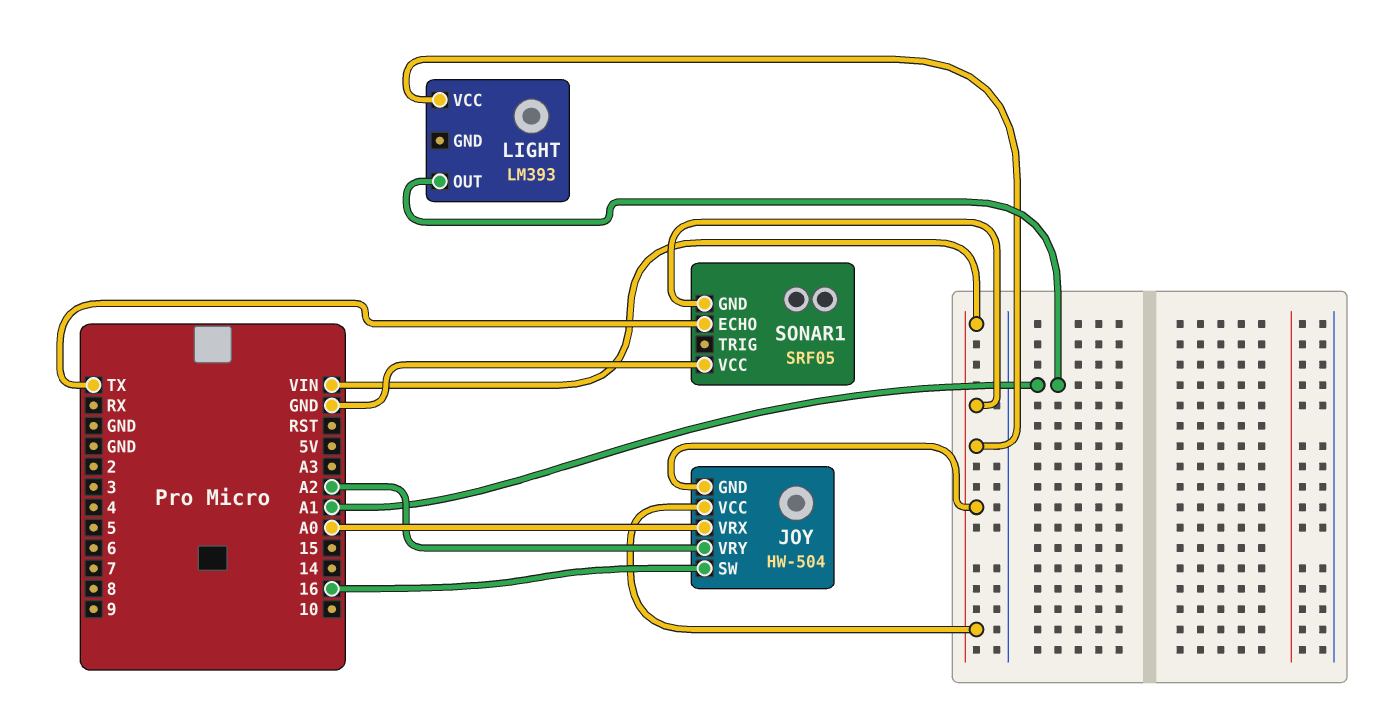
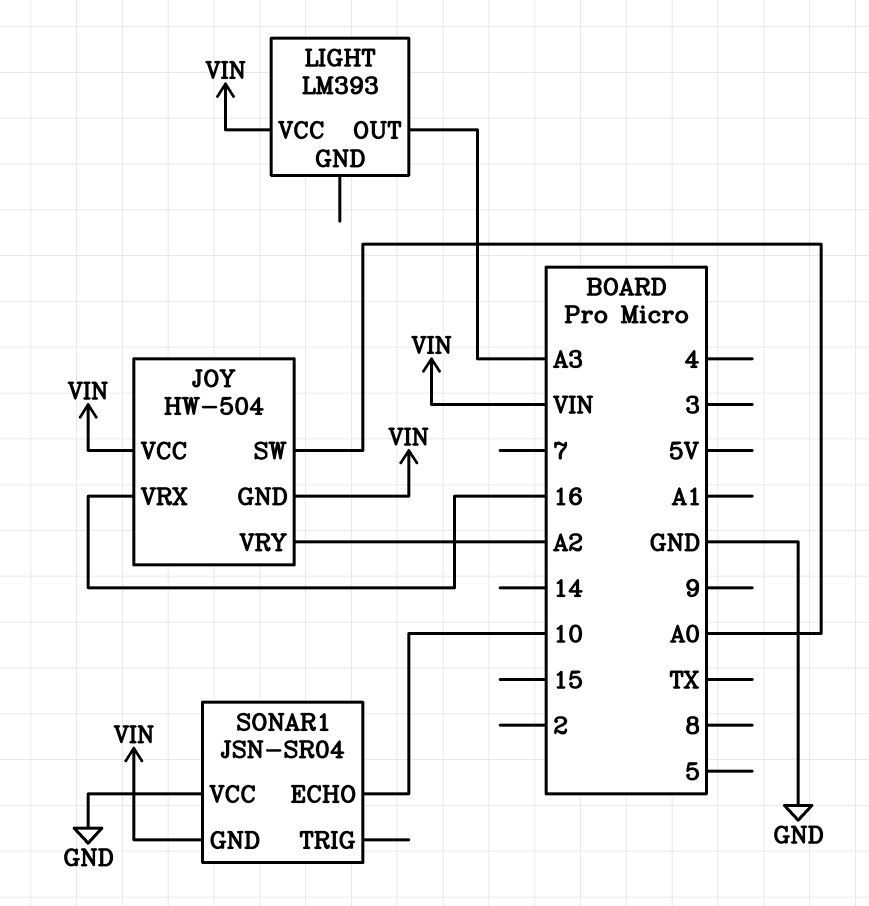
JOY pin SW: 16 -> A0
JOY pin VRX: A0 -> 16
LIGHT pin OUT: A1 -> A3
SONAR1: SRF05 -> JSN-SR04
SONAR1 pin ECHO: TX -> 10

